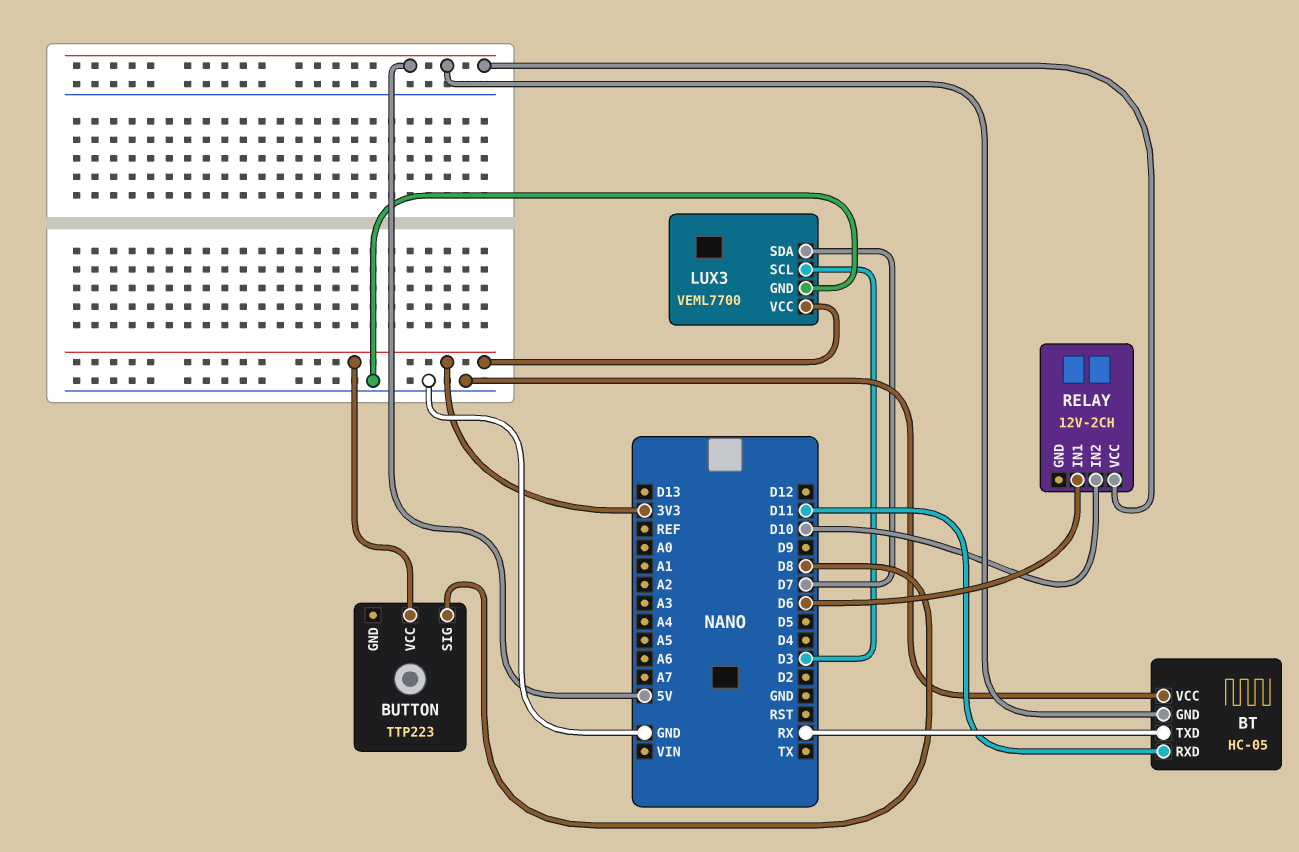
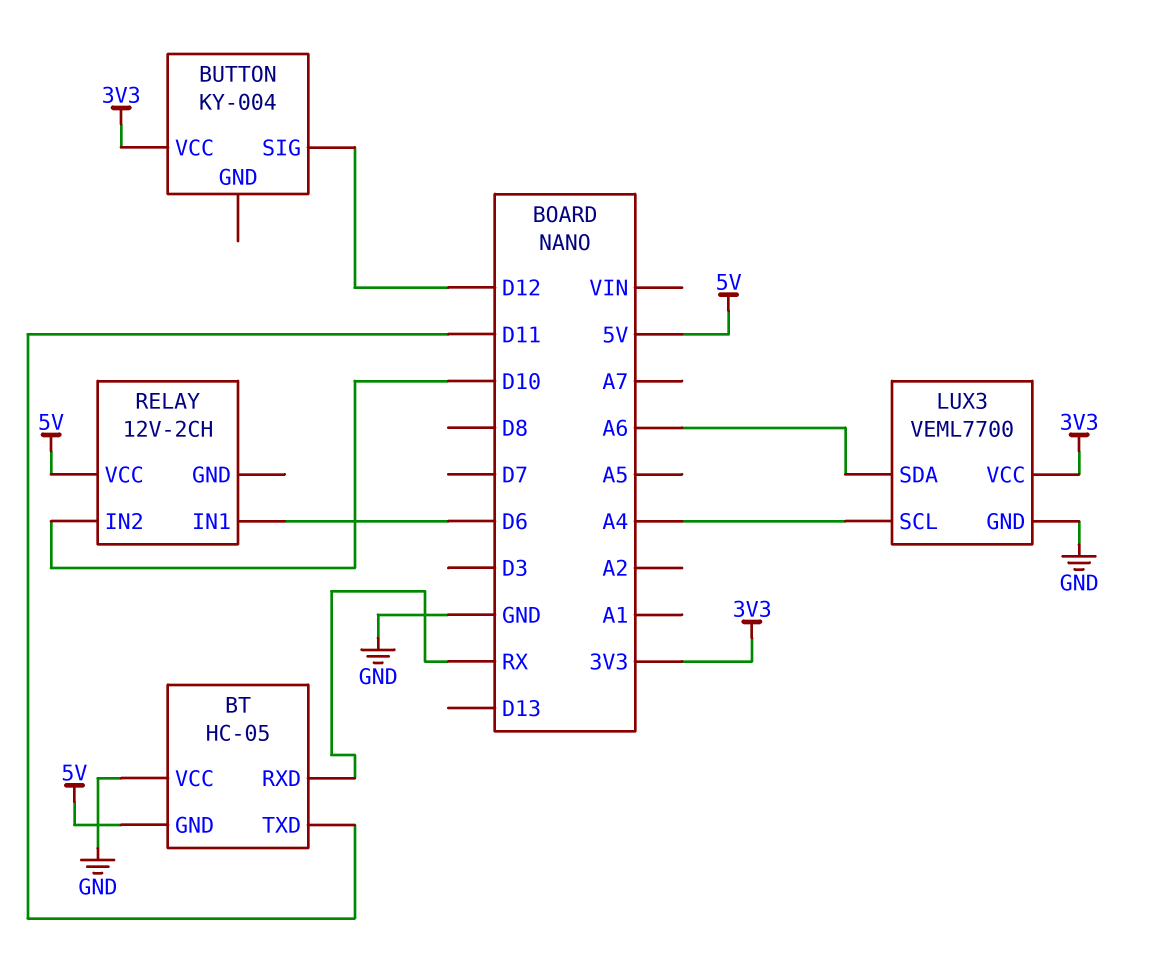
BT pin RXD: D11 -> RX
BT pin TXD: RX -> D11
BUTTON: TTP223 -> KY-004
BUTTON pin SIG: D8 -> D12
LUX3 pin SCL: D3 -> A4
LUX3 pin SDA: D7 -> A6

